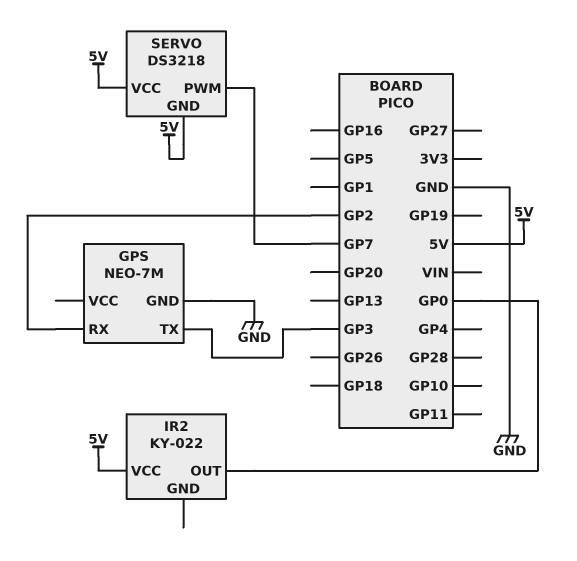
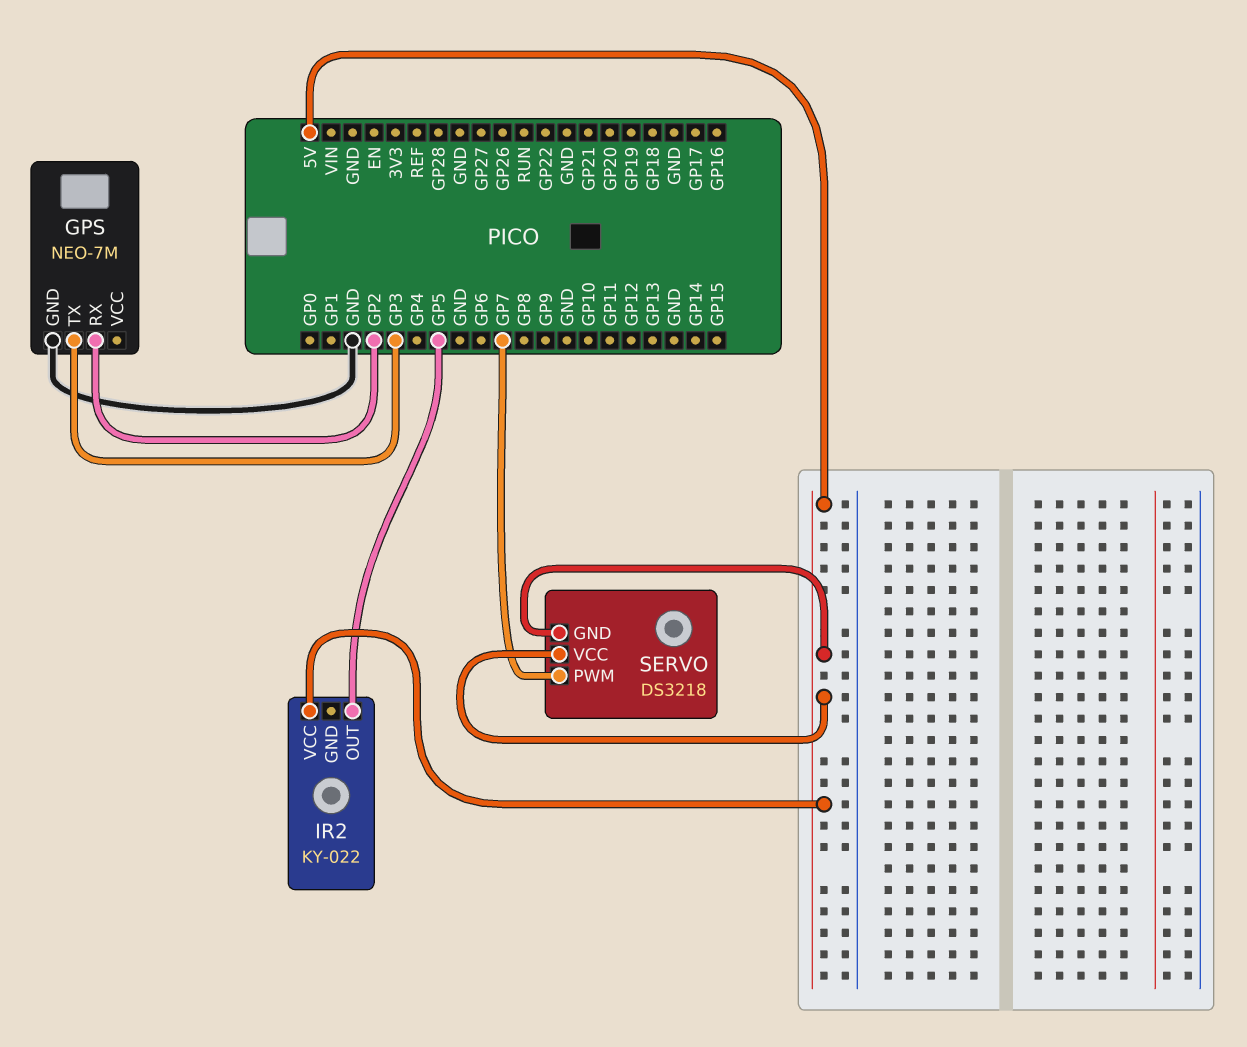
IR2 pin OUT: GP0 -> GP5

